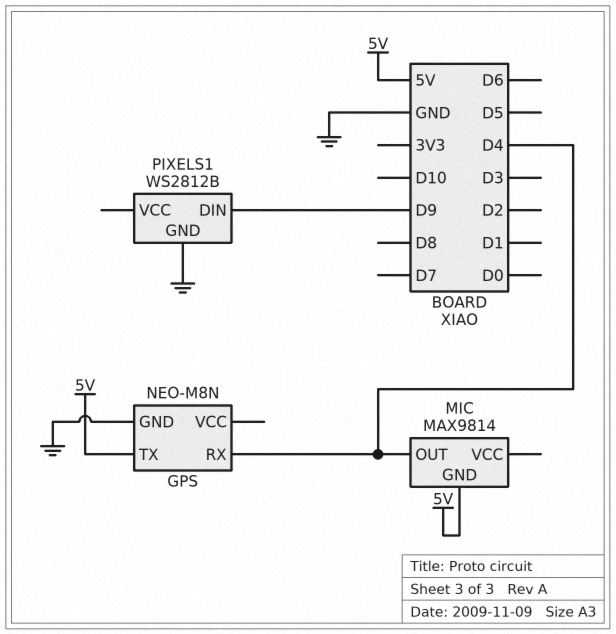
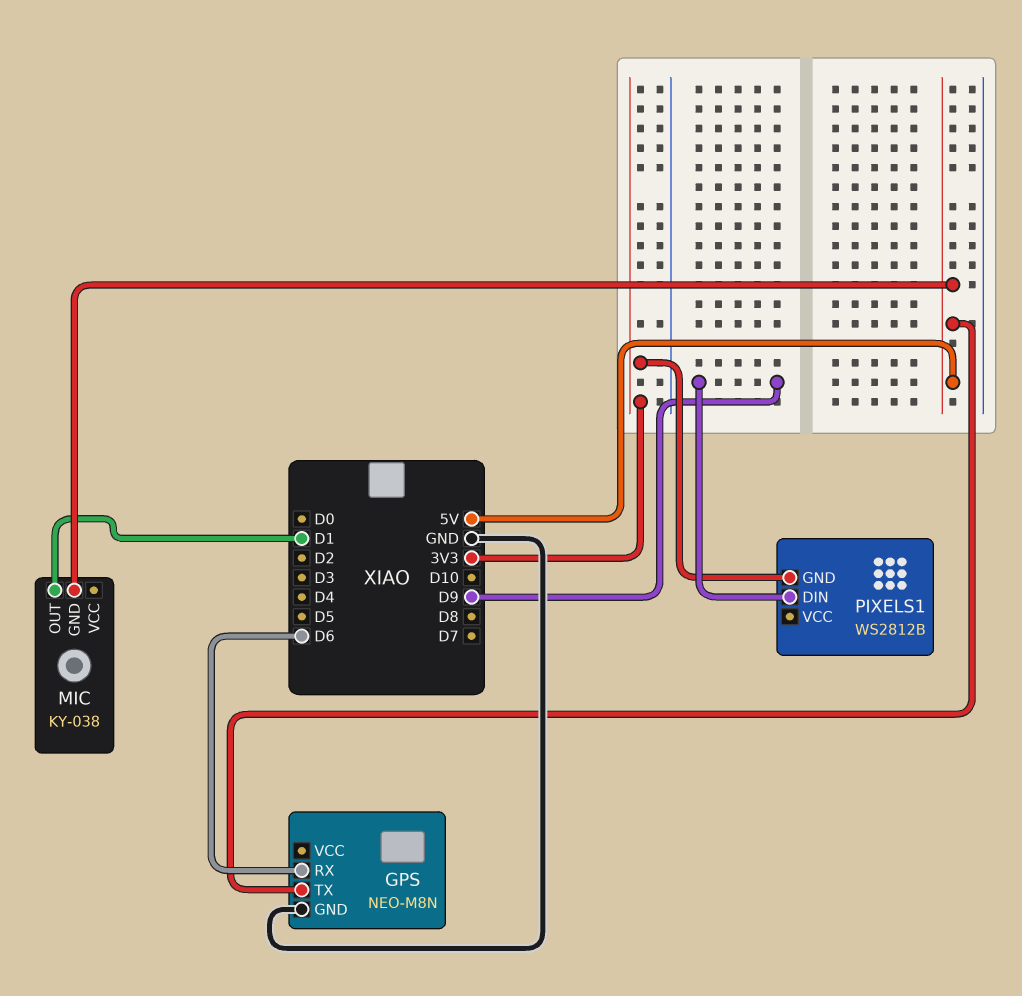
GPS pin RX: D4 -> D6
MIC: MAX9814 -> KY-038
MIC pin OUT: D4 -> D1
PIXELS1 pin GND: GND -> 3V3

